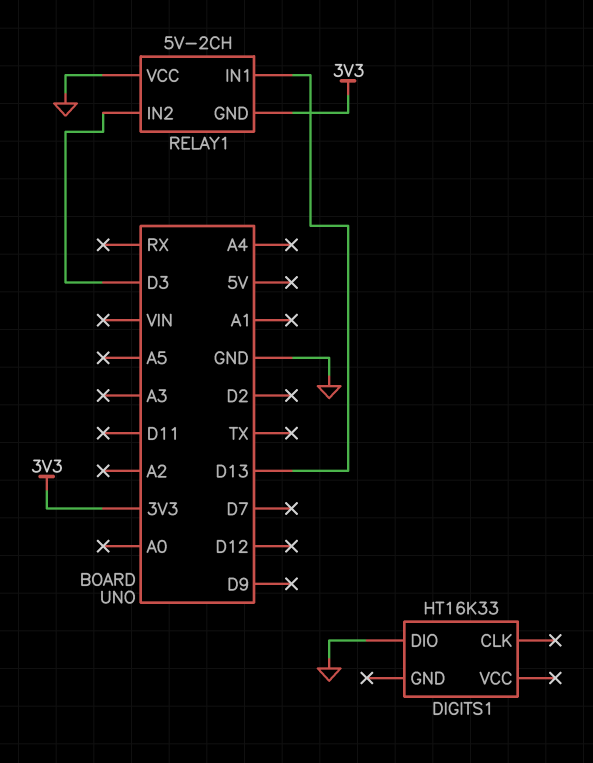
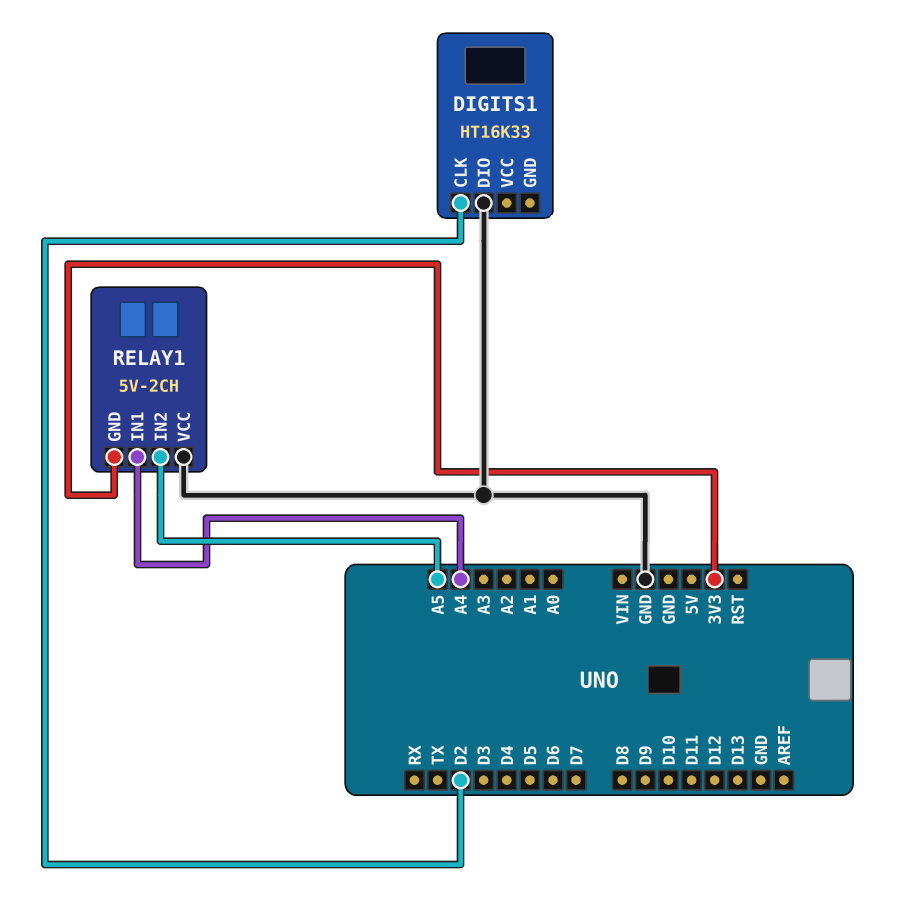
DIGITS1 pin CLK: none -> D2
RELAY1 pin IN1: D13 -> A4
RELAY1 pin IN2: D3 -> A5

